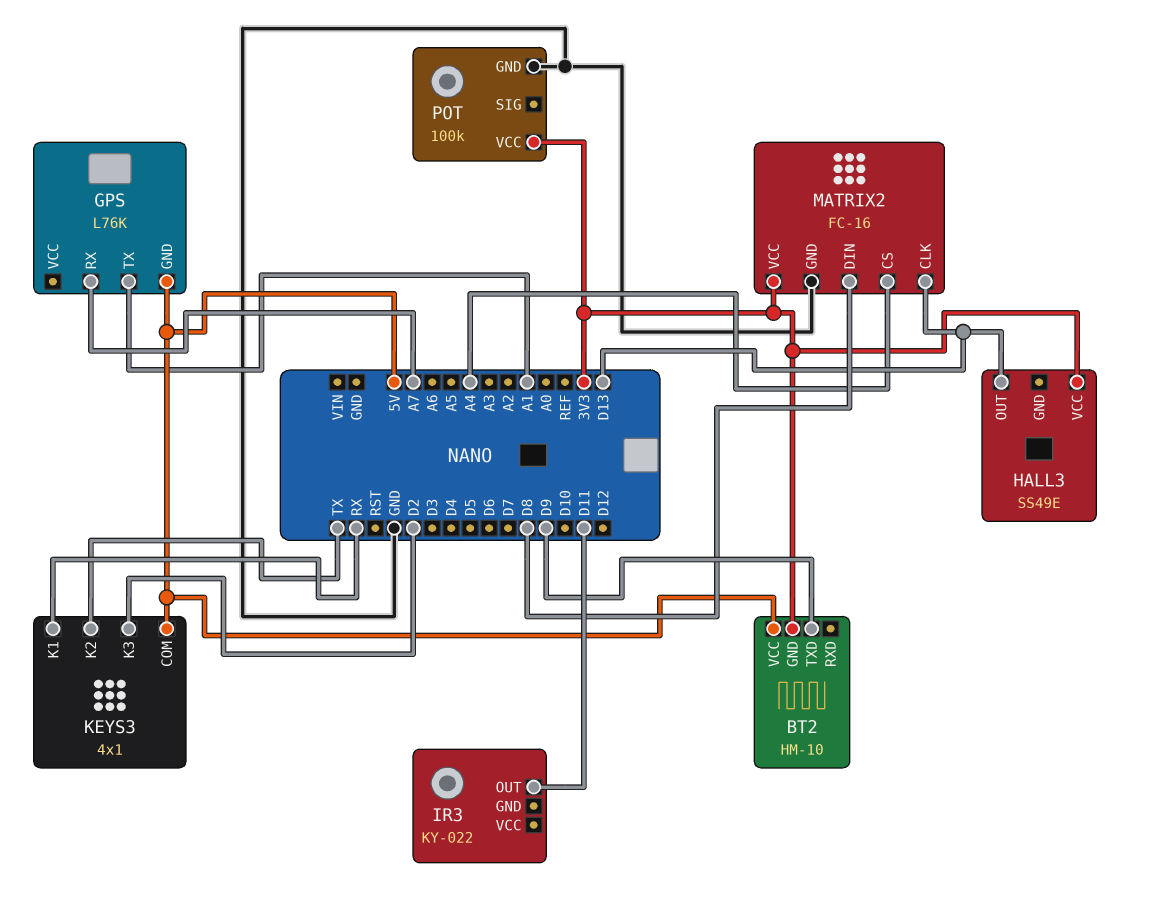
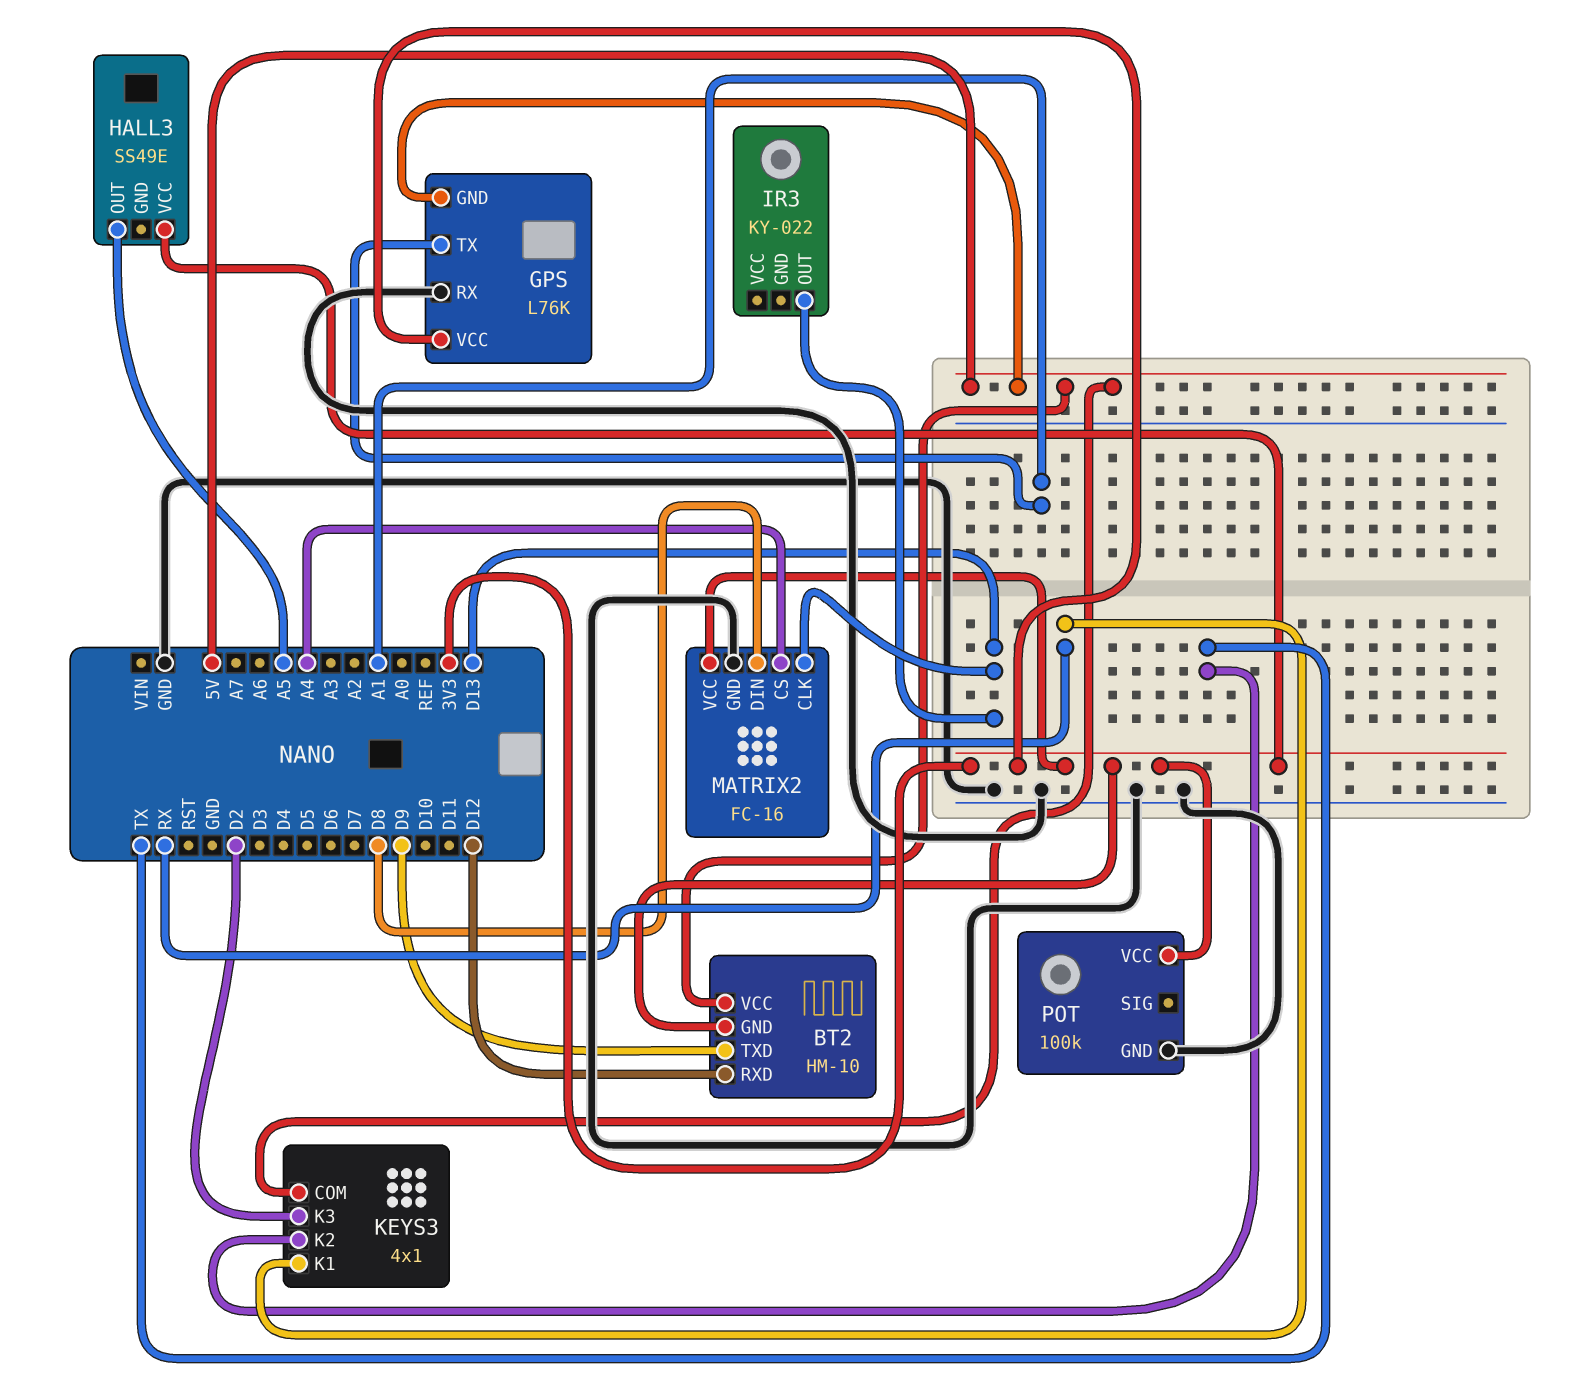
BT2 pin RXD: none -> D12
GPS pin RX: A7 -> GND
GPS pin VCC: none -> 3V3
HALL3 pin OUT: D13 -> A5
IR3 pin OUT: D11 -> D13

